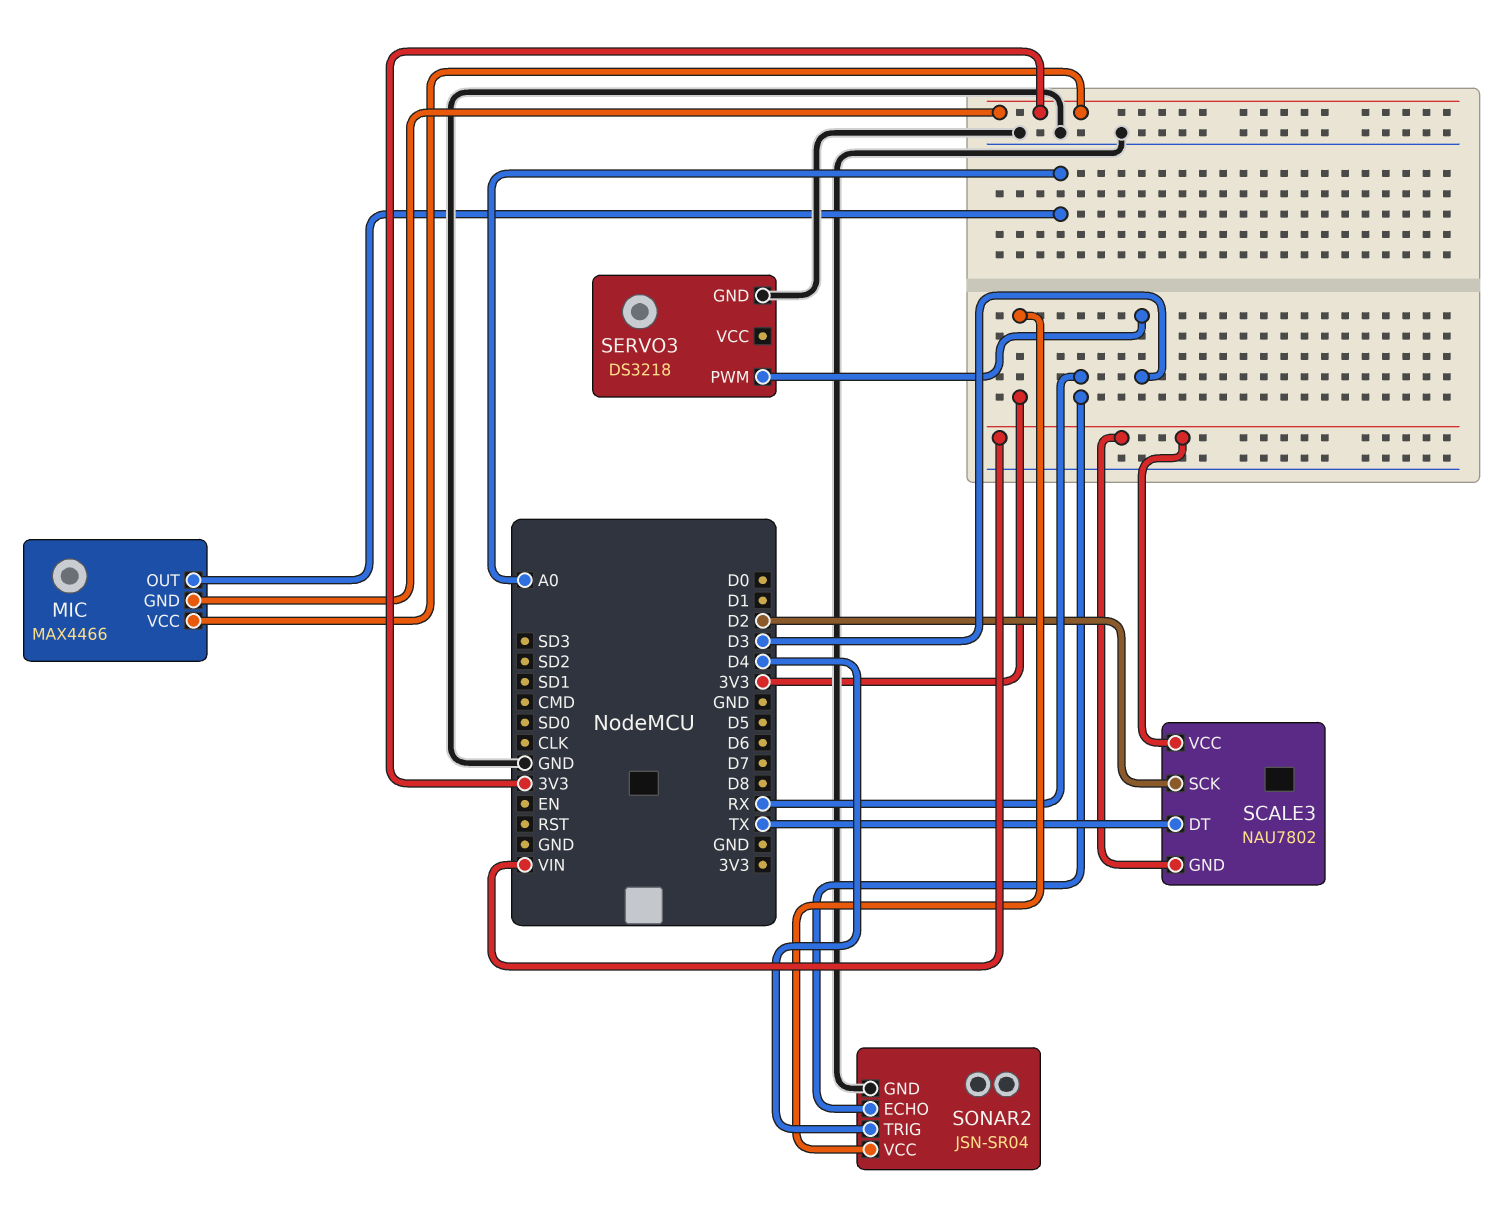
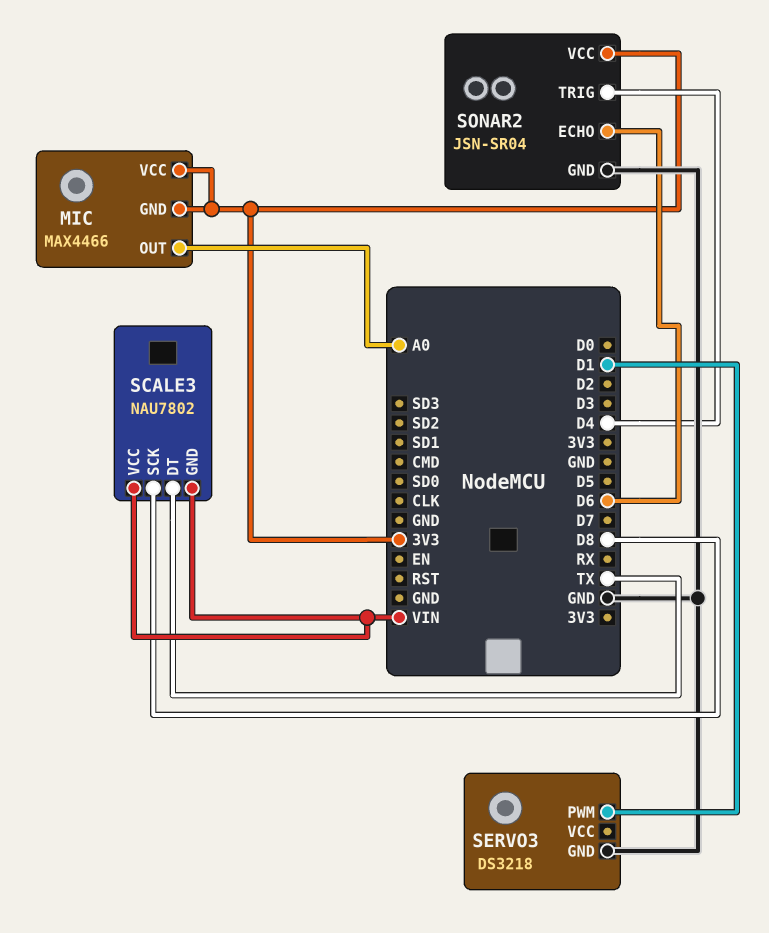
SCALE3 pin SCK: D2 -> D8
SERVO3 pin PWM: D3 -> D1
SONAR2 pin ECHO: RX -> D6

